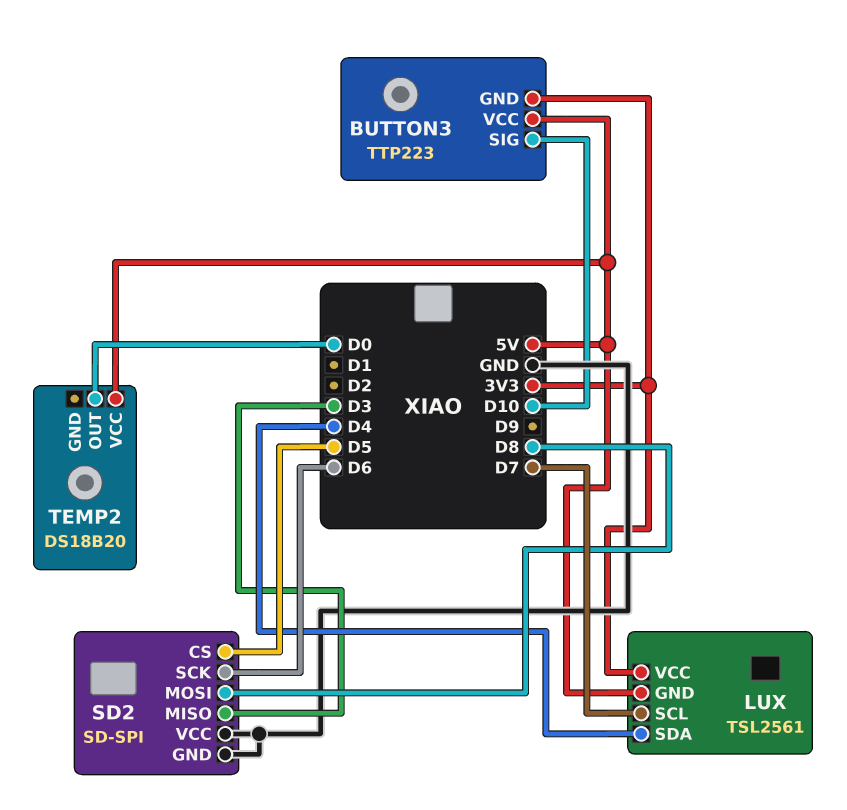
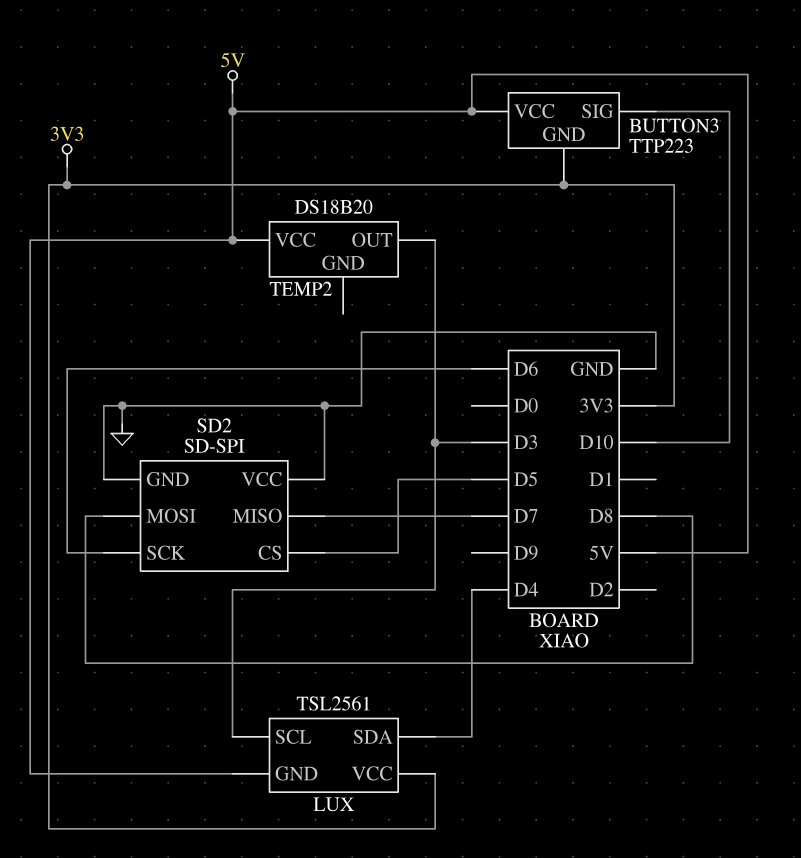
LUX pin SCL: D7 -> D3
SD2 pin MISO: D3 -> D7
TEMP2 pin OUT: D0 -> D3

